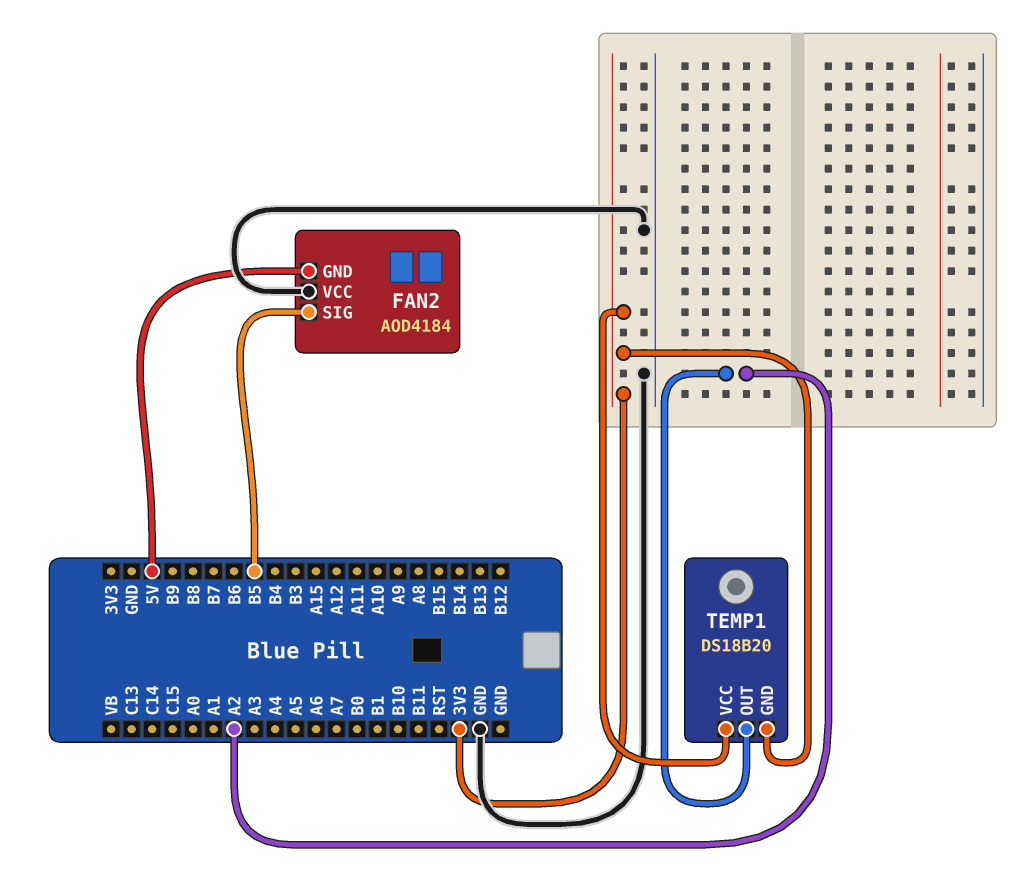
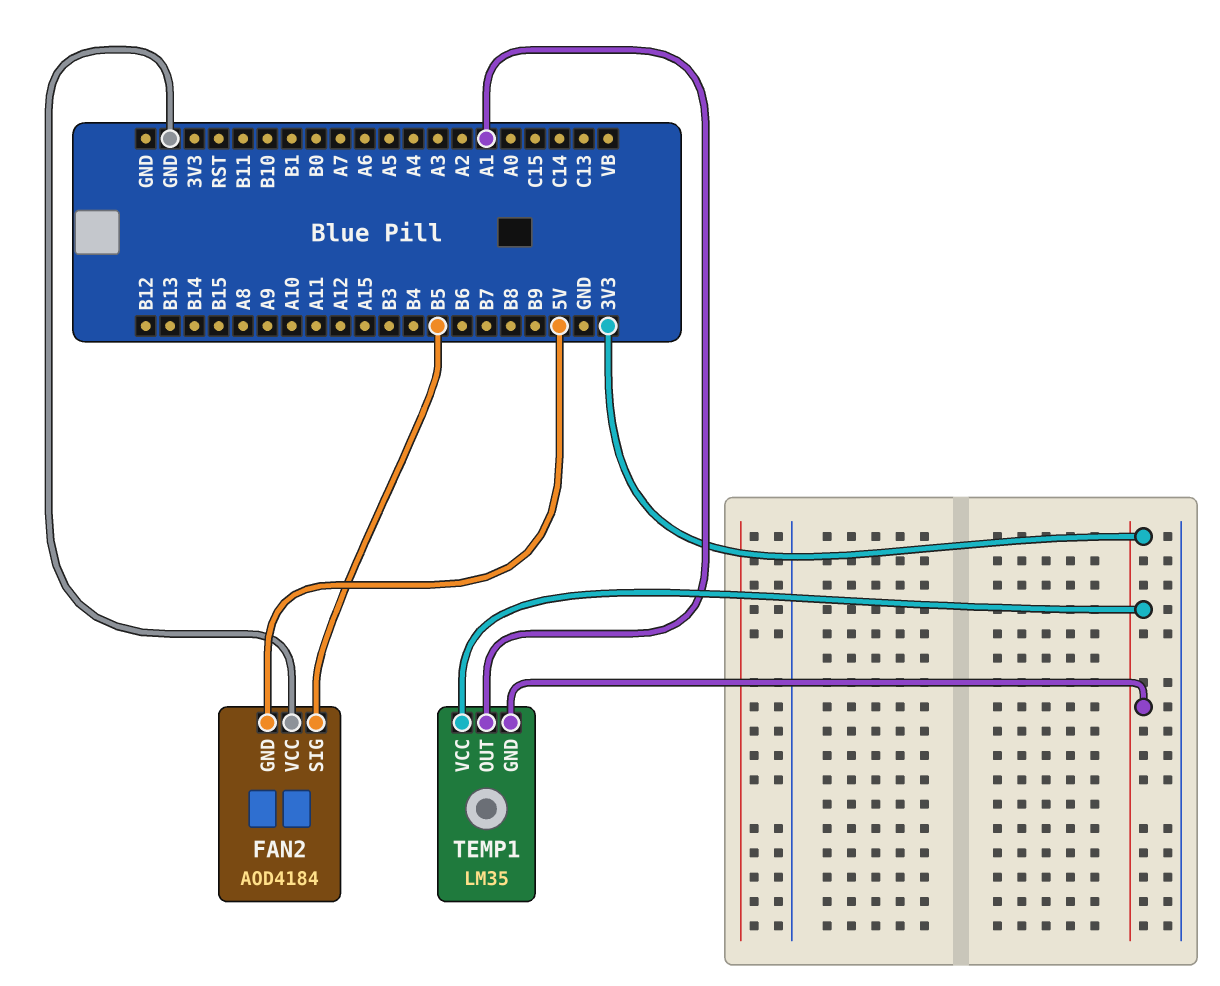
TEMP1: DS18B20 -> LM35
TEMP1 pin OUT: A2 -> A1

